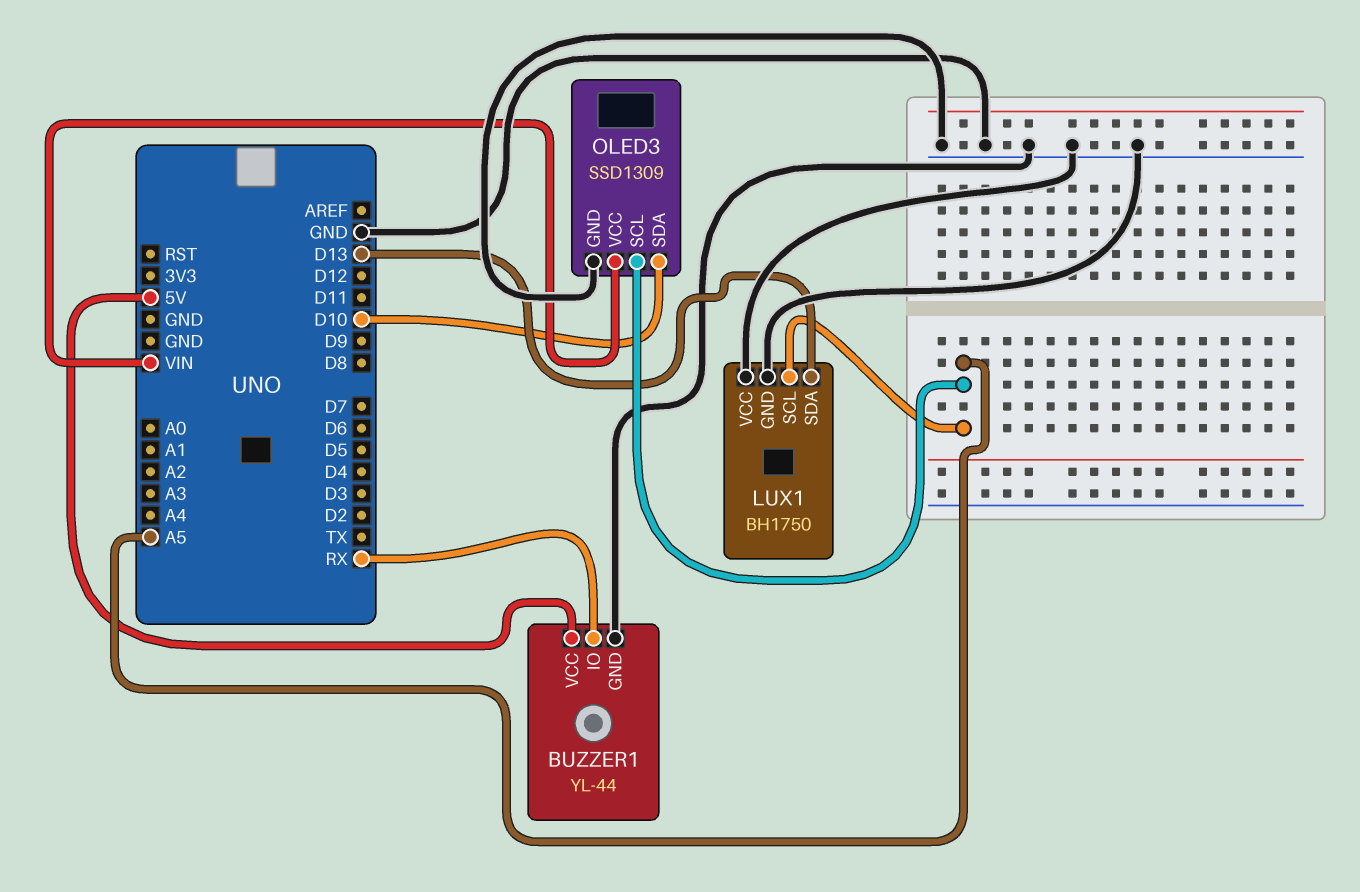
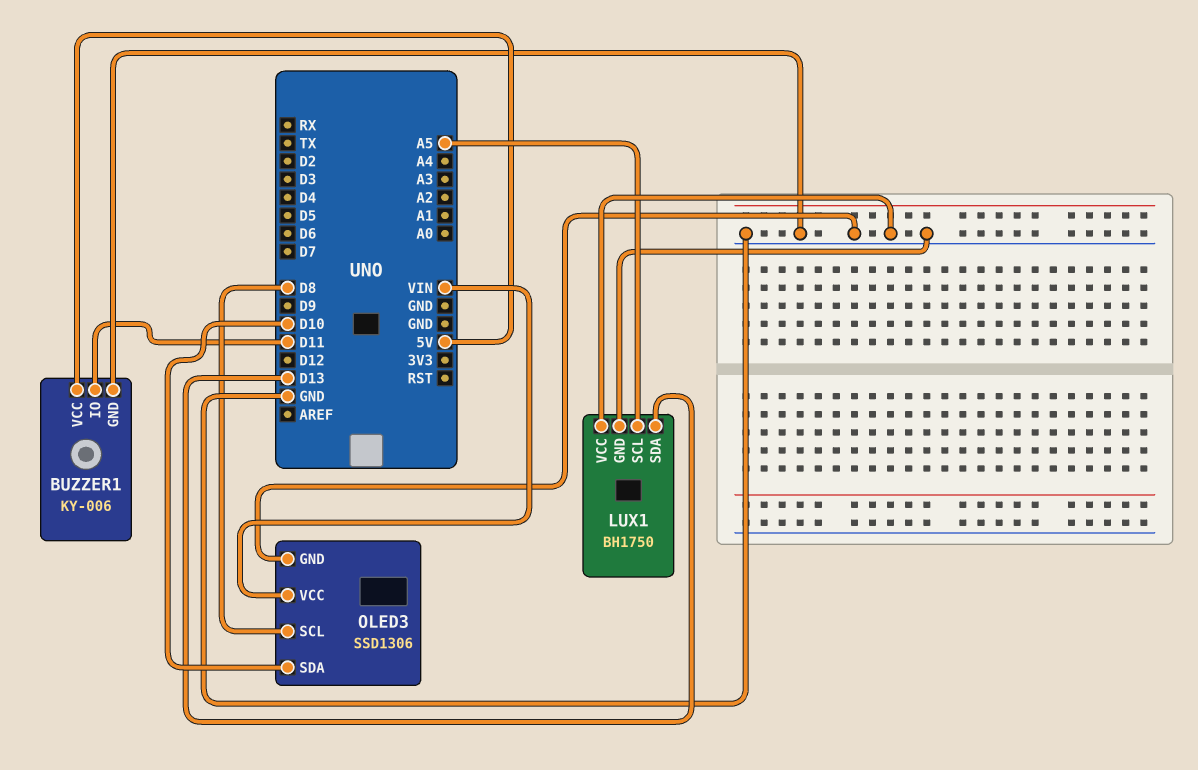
BUZZER1: YL-44 -> KY-006
BUZZER1 pin IO: RX -> D11
OLED3: SSD1309 -> SSD1306
OLED3 pin SCL: A5 -> D8

